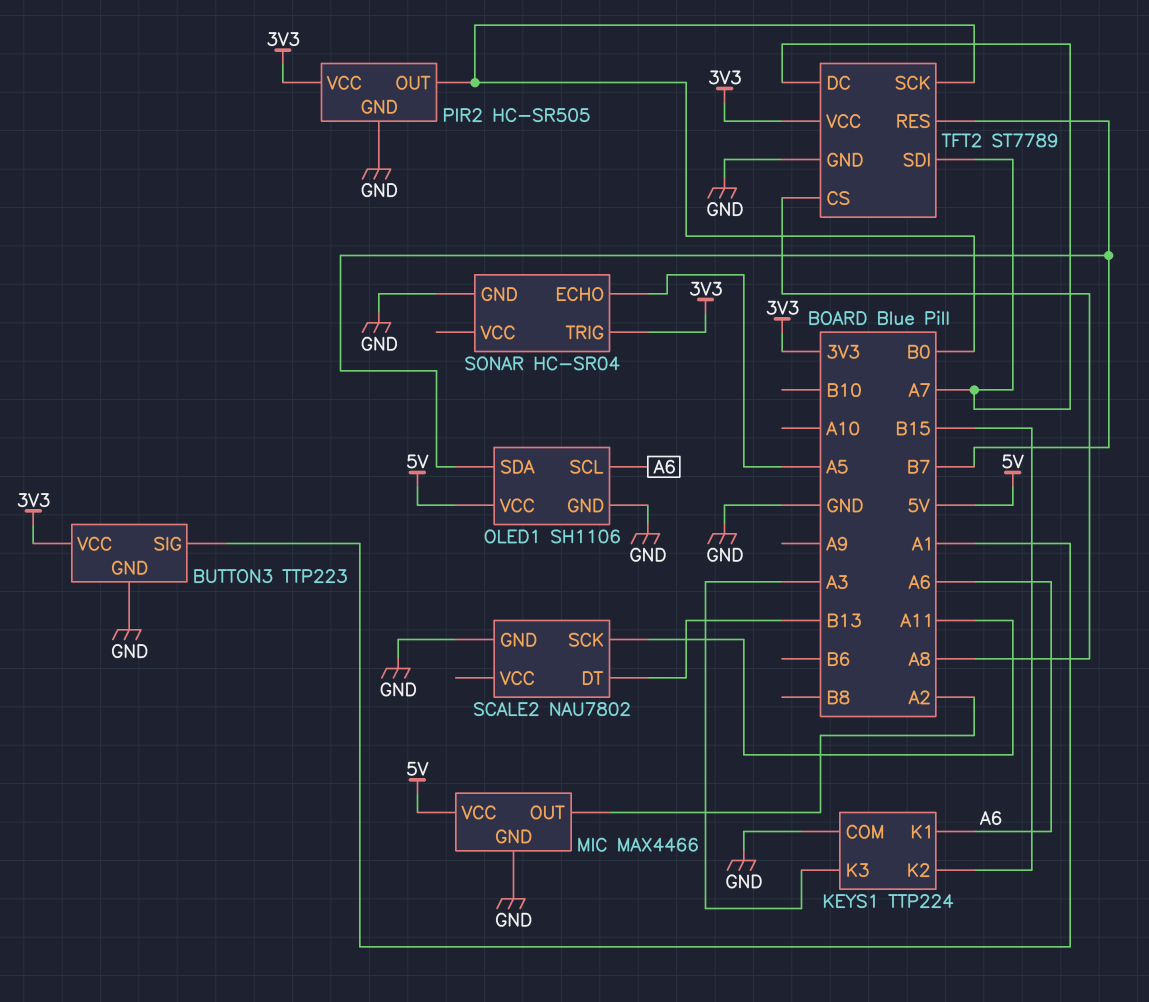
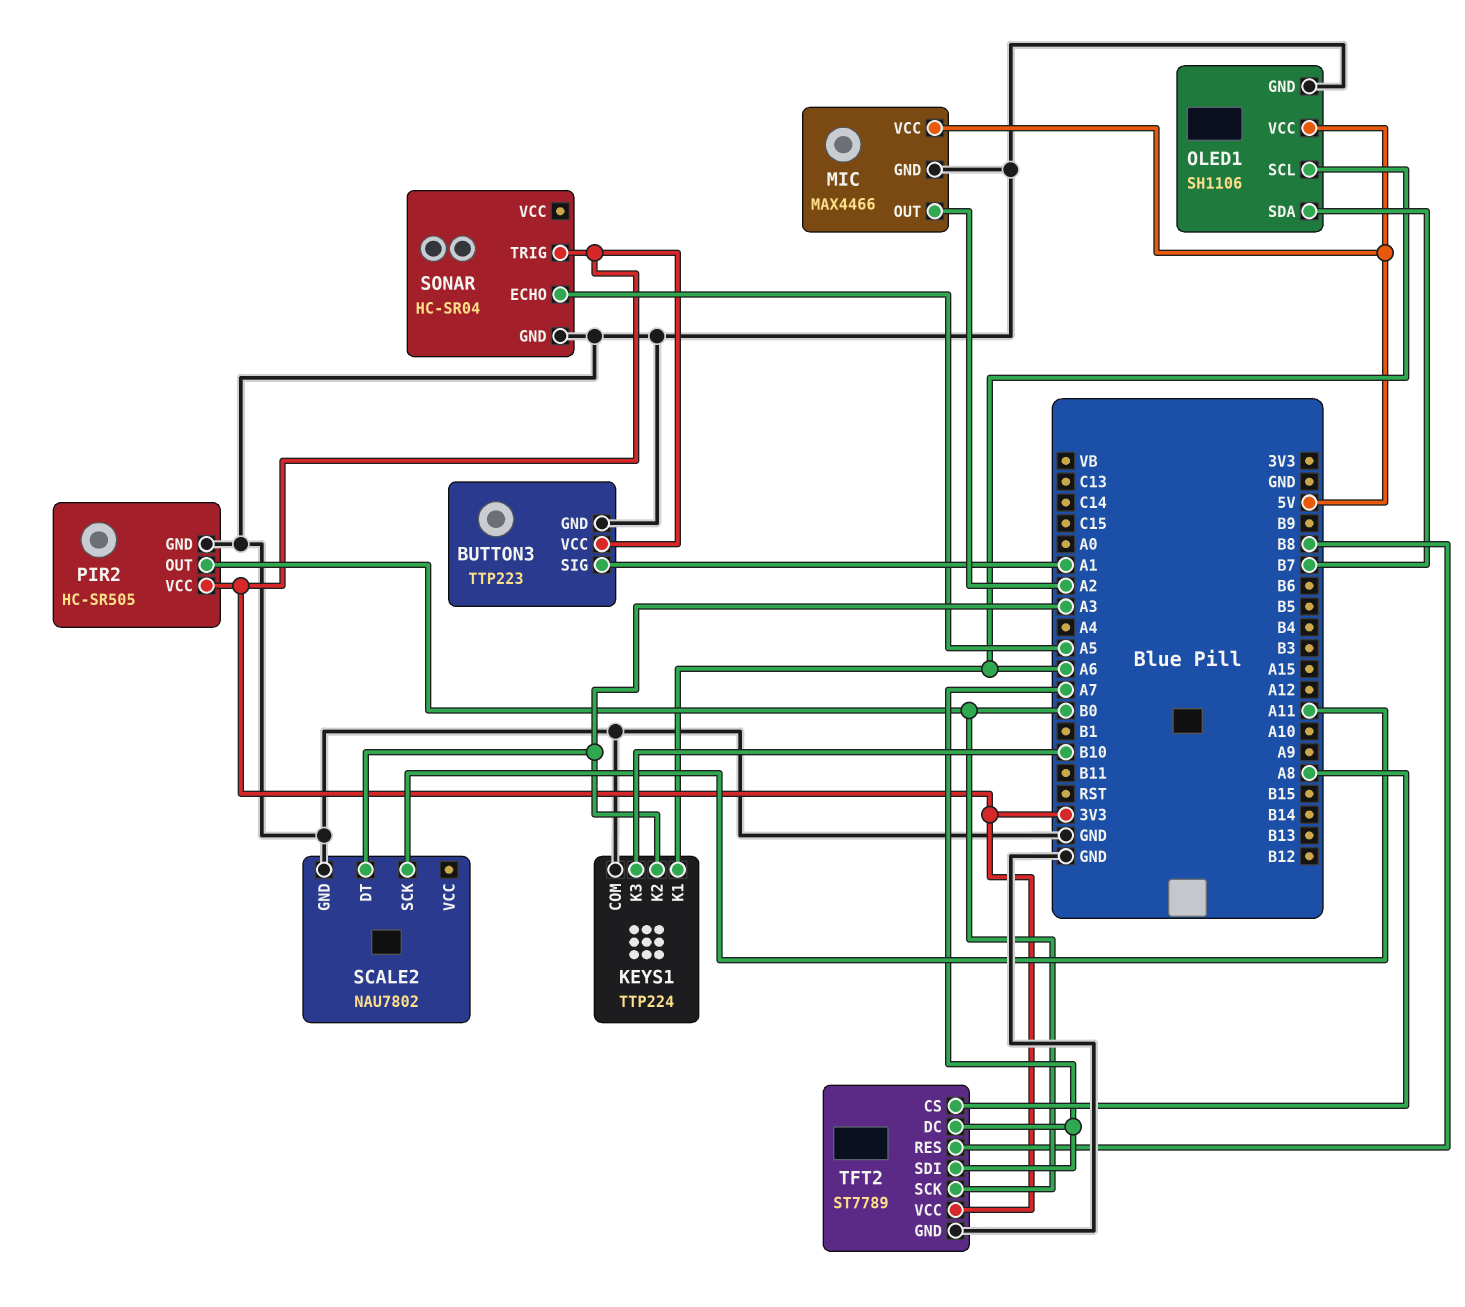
KEYS1 pin K2: B15 -> A3
KEYS1 pin K3: A3 -> B10
SCALE2 pin DT: B13 -> A3
TFT2 pin RES: B7 -> B8

